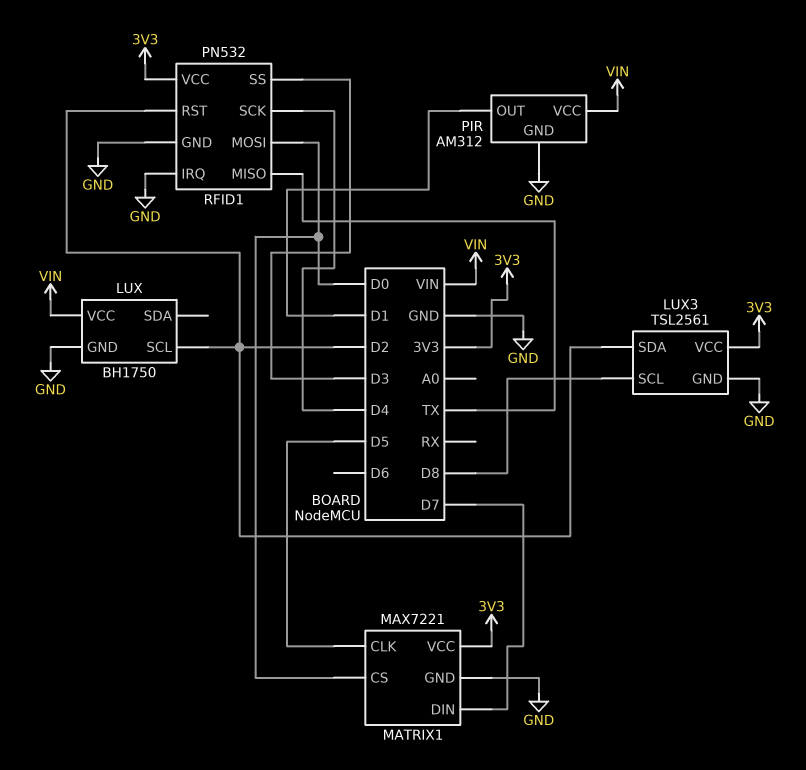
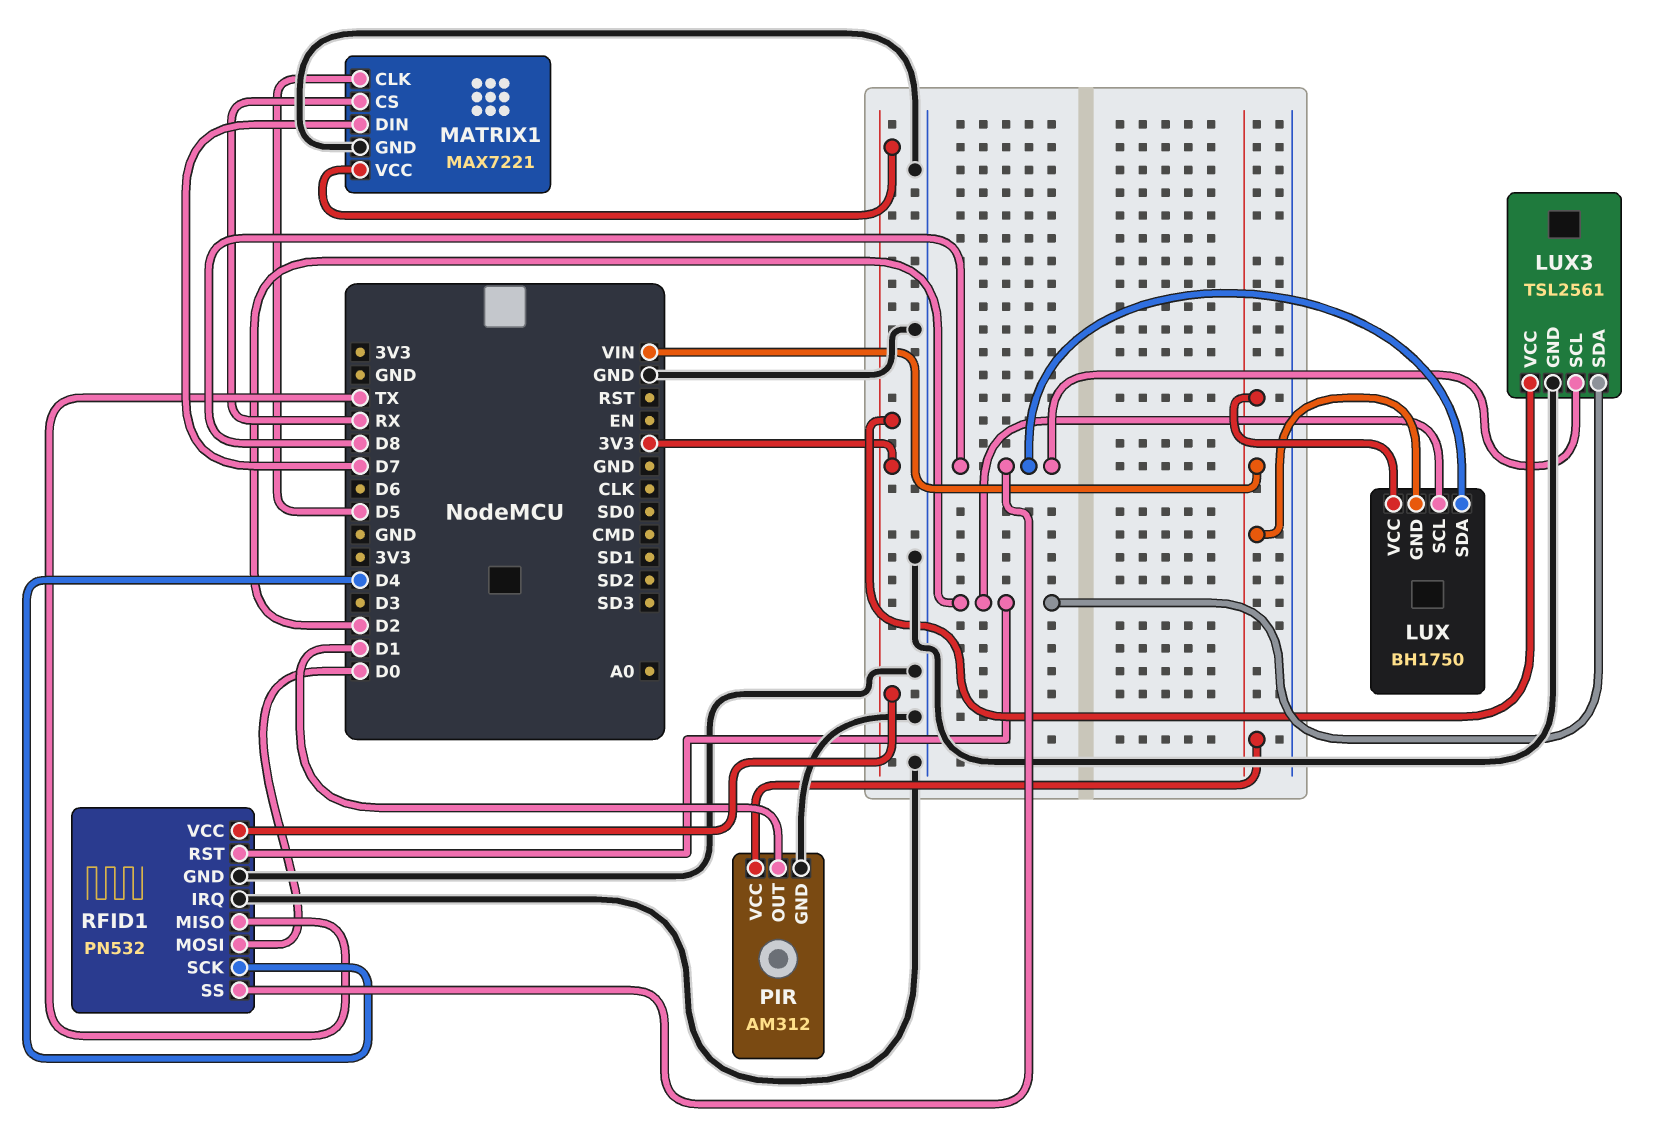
LUX pin GND: GND -> VIN
LUX pin SDA: none -> D8
MATRIX1 pin CS: D0 -> RX
RFID1 pin SS: D3 -> D8

